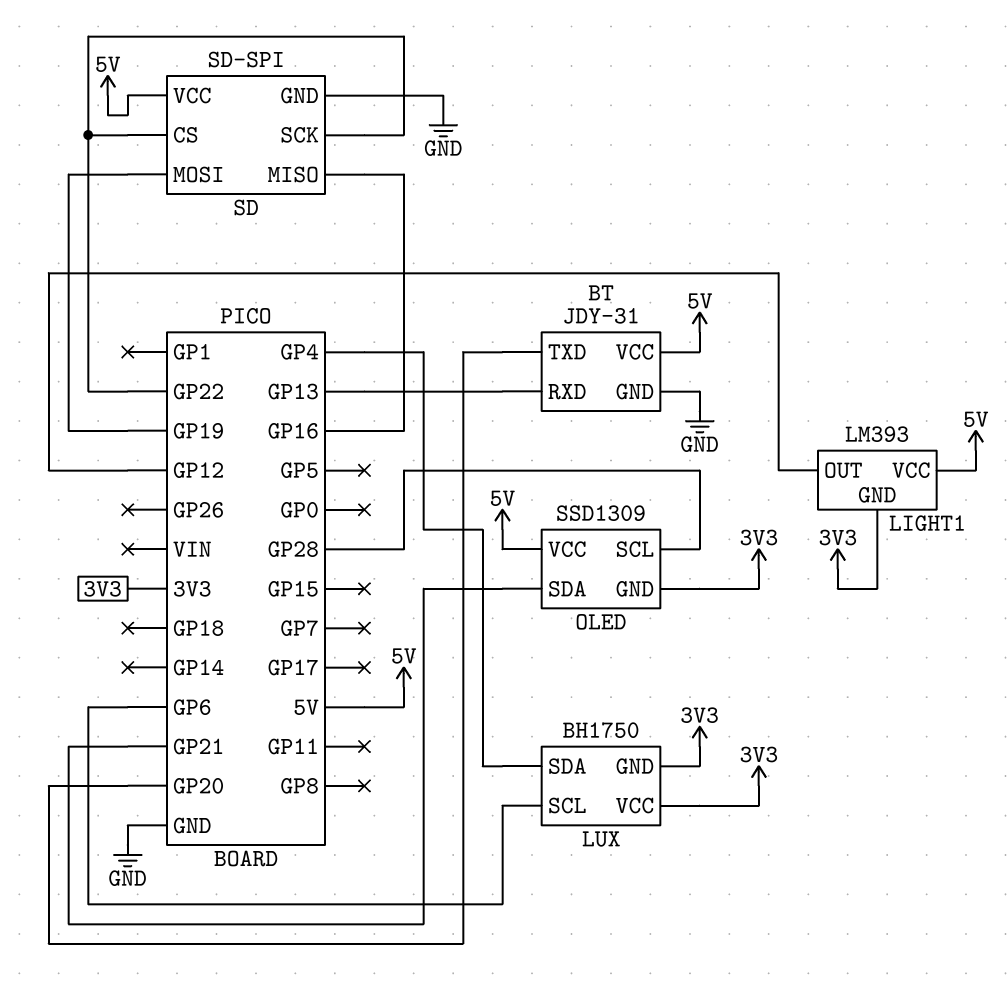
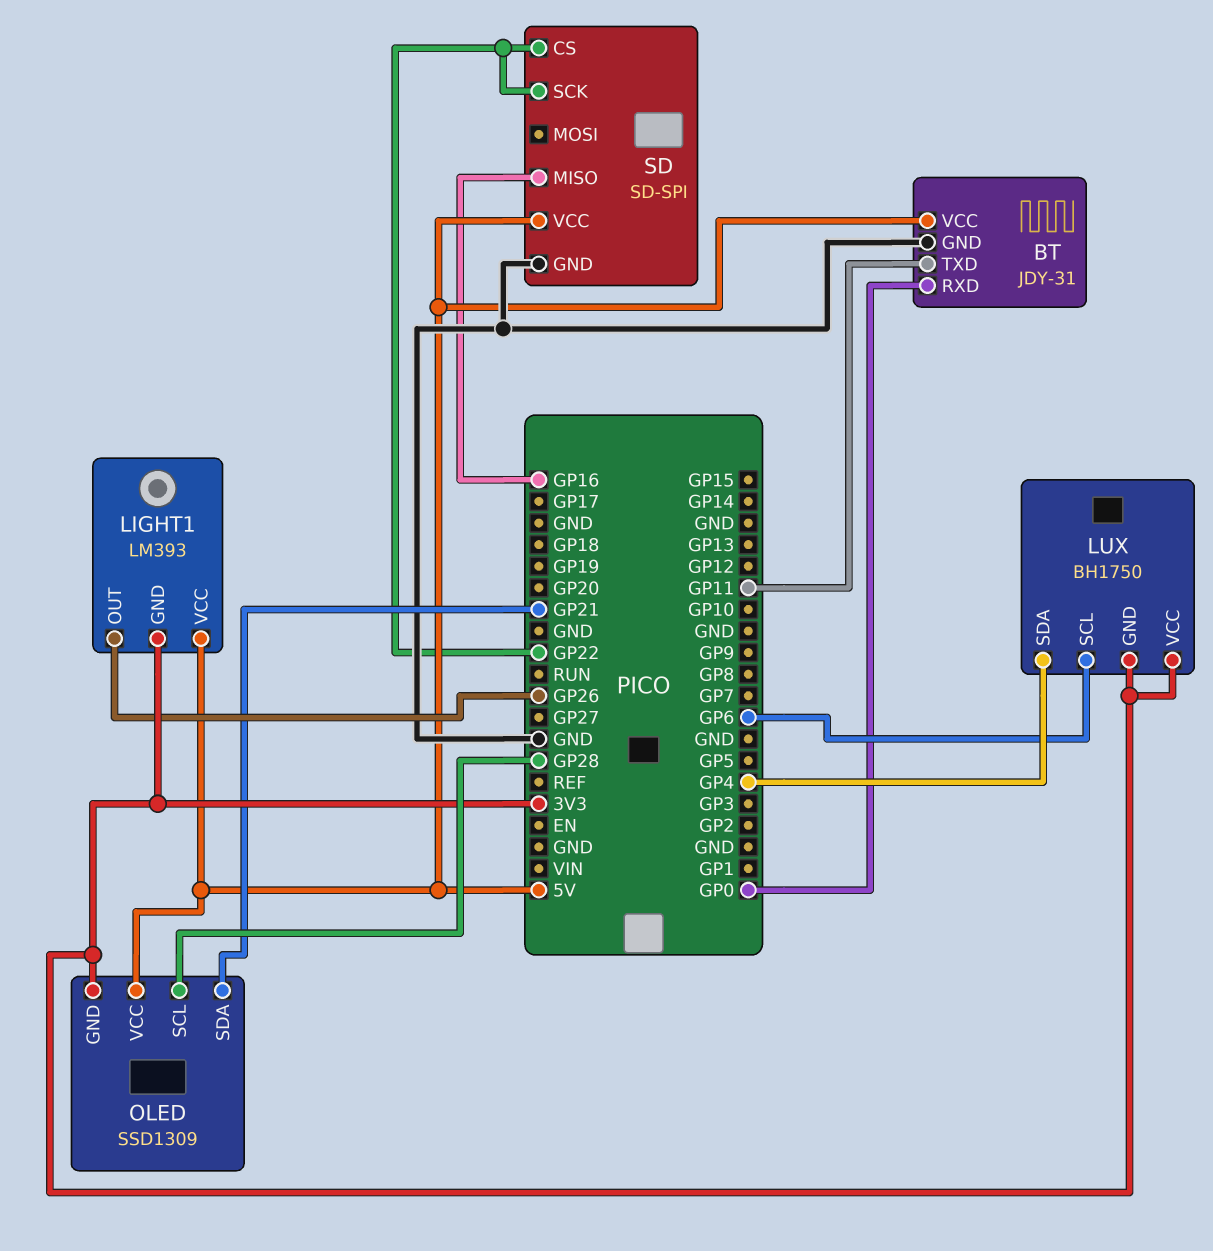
BT pin RXD: GP13 -> GP0
BT pin TXD: GP20 -> GP11
LIGHT1 pin OUT: GP12 -> GP26
SD pin MOSI: GP19 -> none

